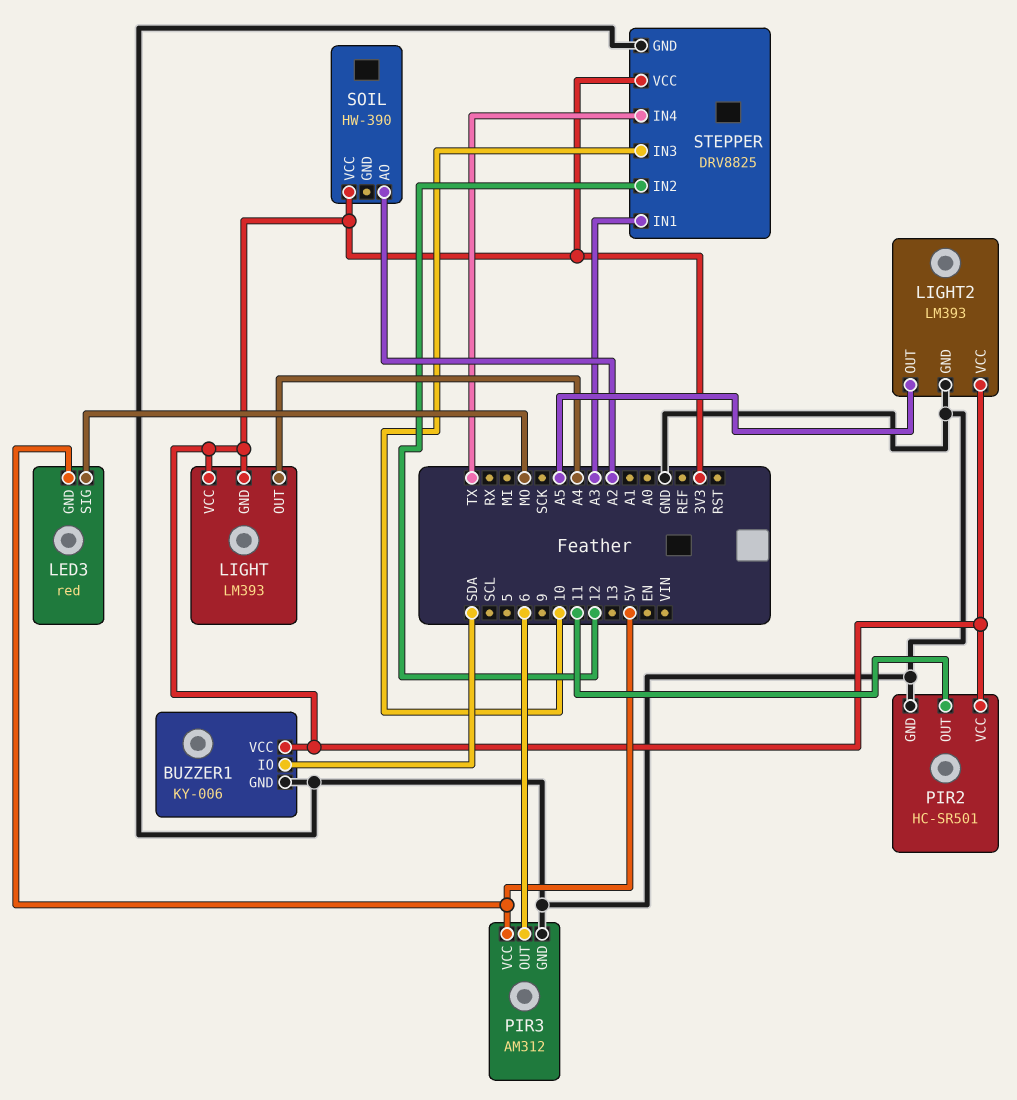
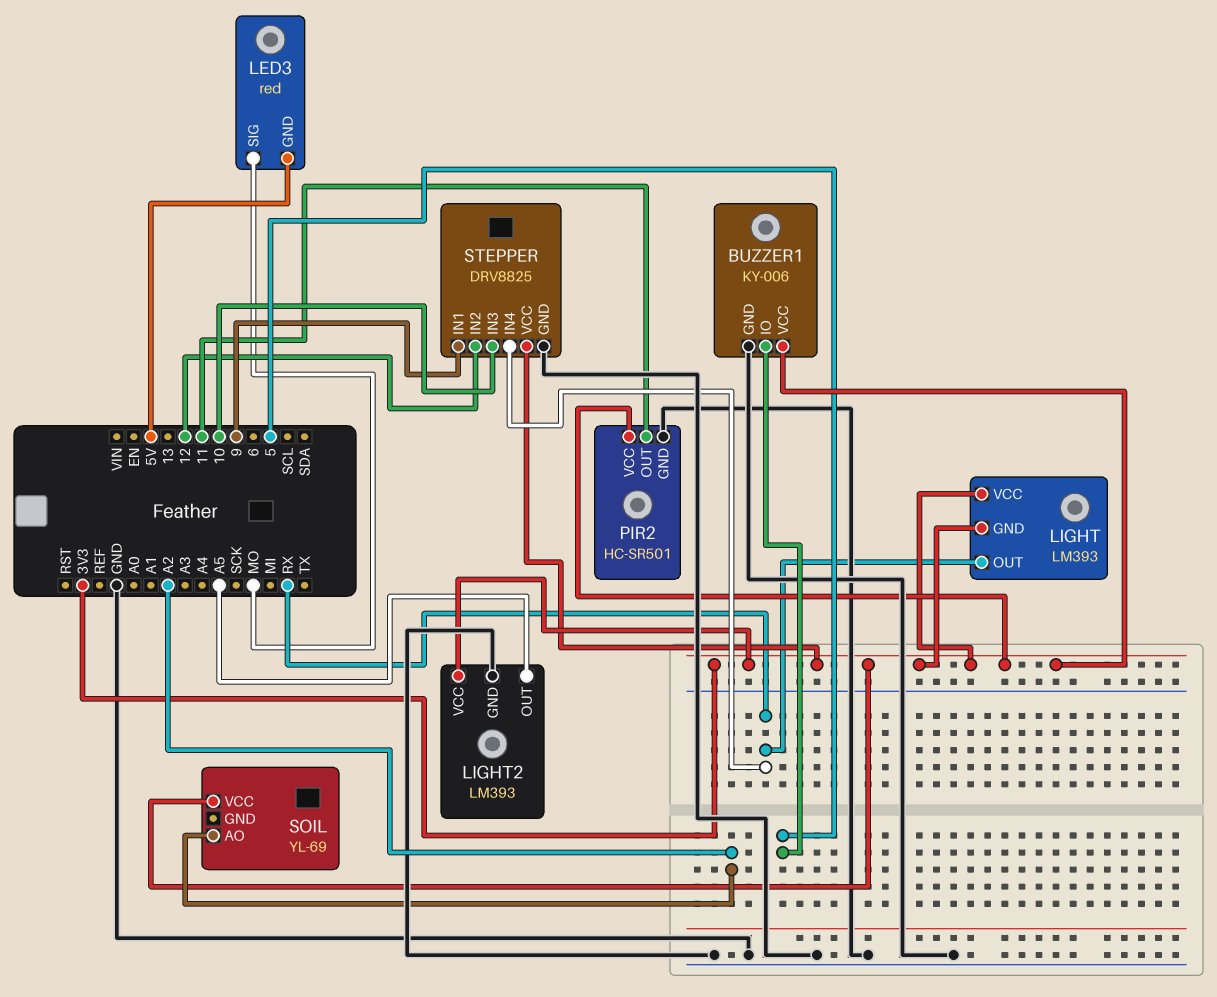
BUZZER1 pin IO: SDA -> 5
LIGHT pin OUT: A4 -> RX
PIR3: AM312 -> none
PIR3 pin GND: GND -> none
PIR3 pin OUT: 6 -> none
PIR3 pin VCC: 5V -> none
SOIL: HW-390 -> YL-69
STEPPER pin IN1: A3 -> 9
STEPPER pin IN4: TX -> RX

